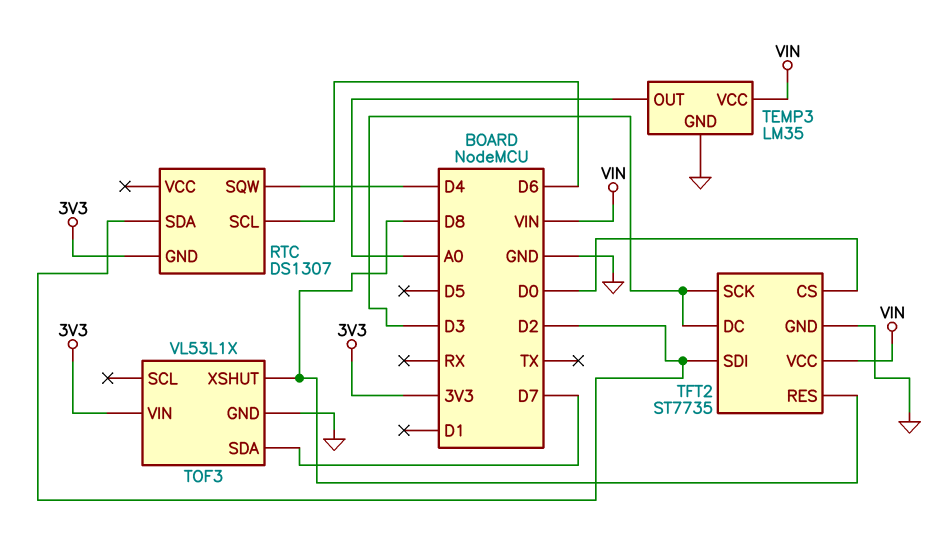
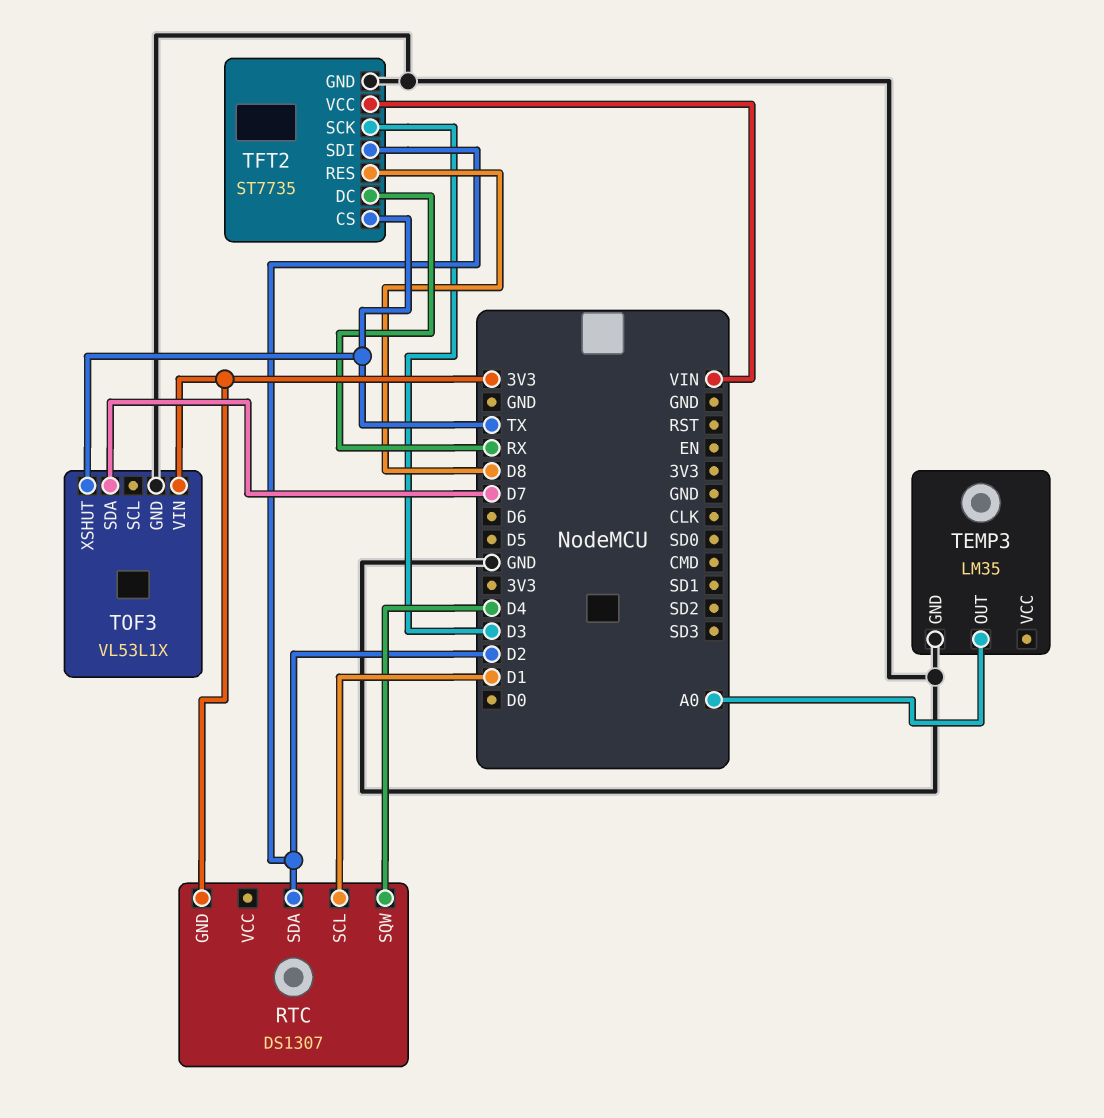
RTC pin SCL: D6 -> D1
TEMP3 pin VCC: VIN -> none
TFT2 pin CS: D0 -> TX
TFT2 pin DC: D3 -> RX
TOF3 pin XSHUT: D8 -> TX

